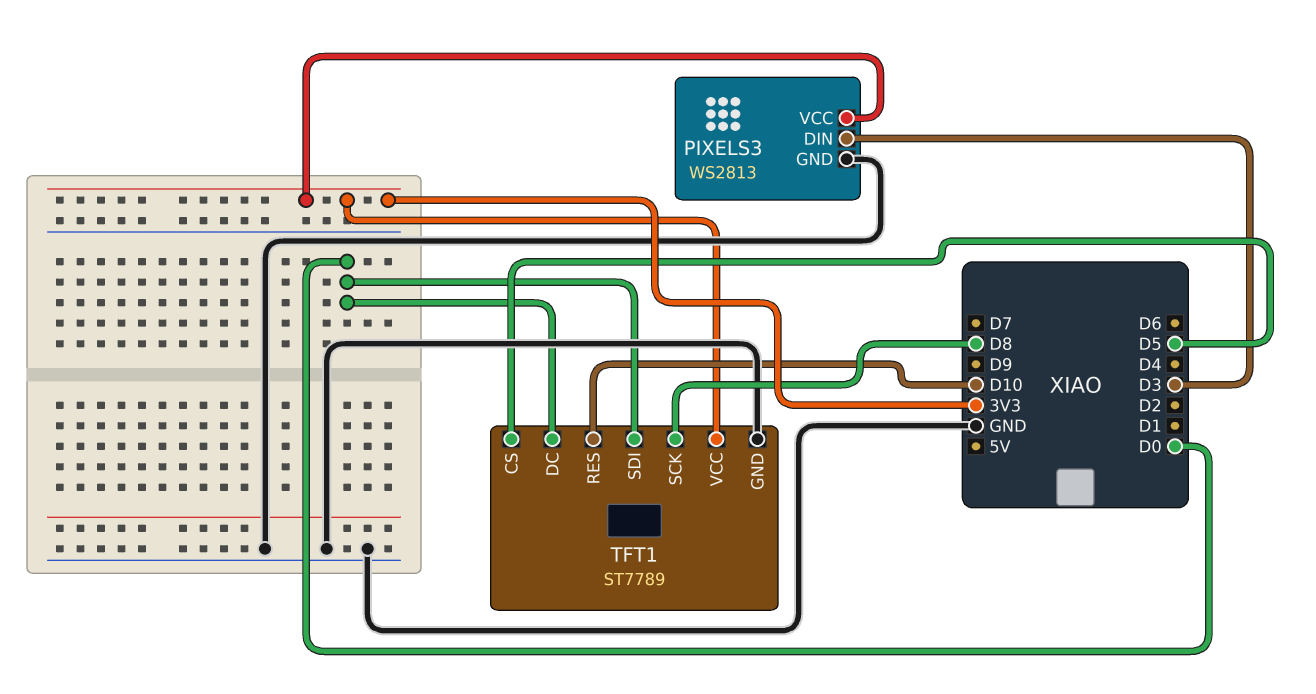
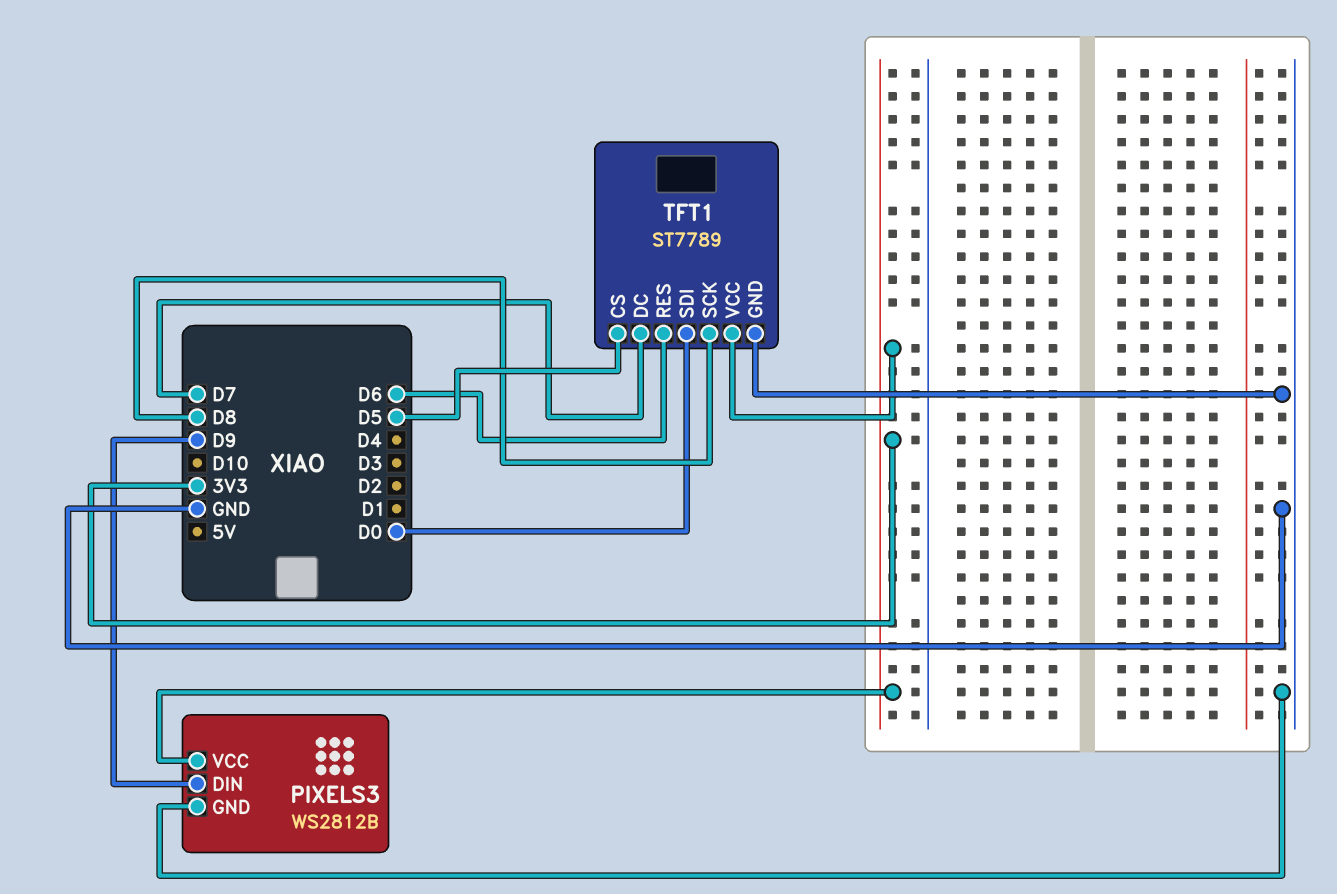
PIXELS3: WS2813 -> WS2812B
PIXELS3 pin DIN: D3 -> D9
TFT1 pin DC: D0 -> D7
TFT1 pin RES: D10 -> D6

